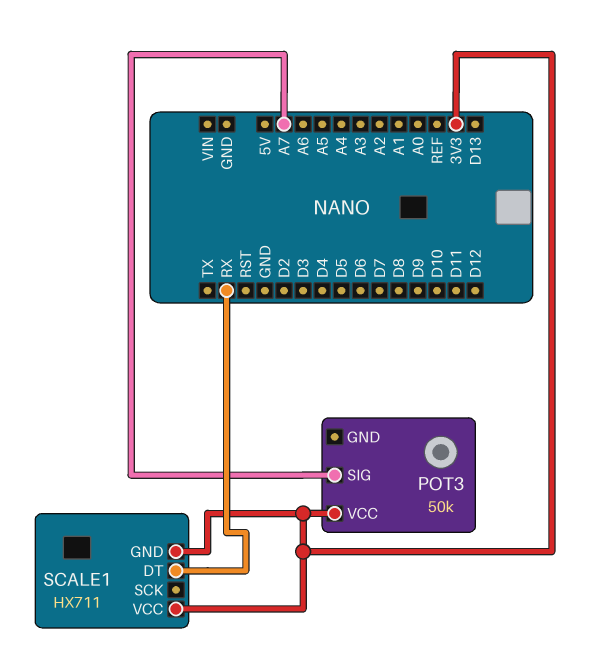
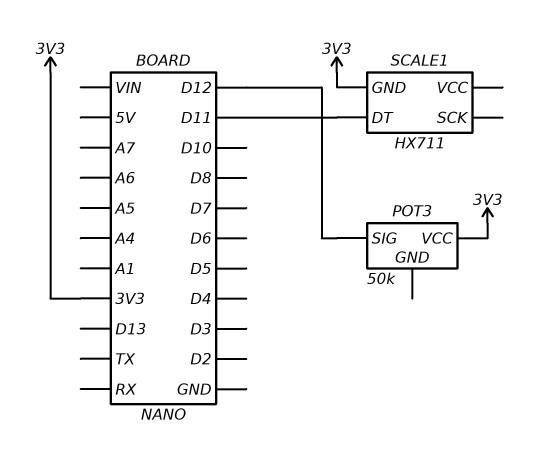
POT3 pin SIG: A7 -> D12
SCALE1 pin DT: RX -> D11
SCALE1 pin VCC: 3V3 -> none

